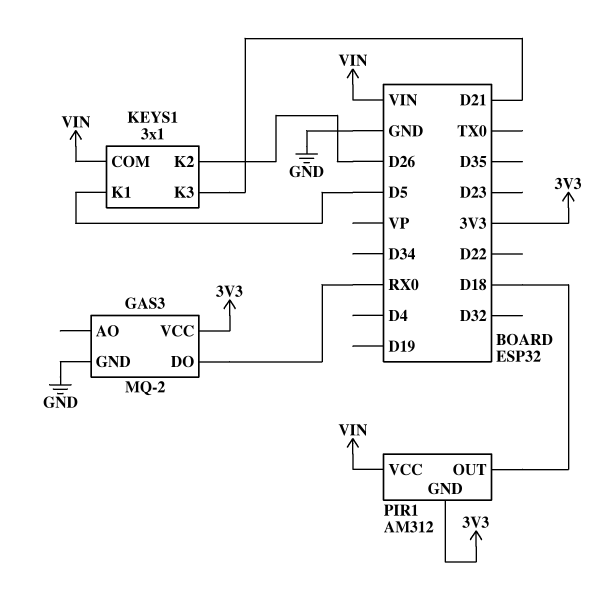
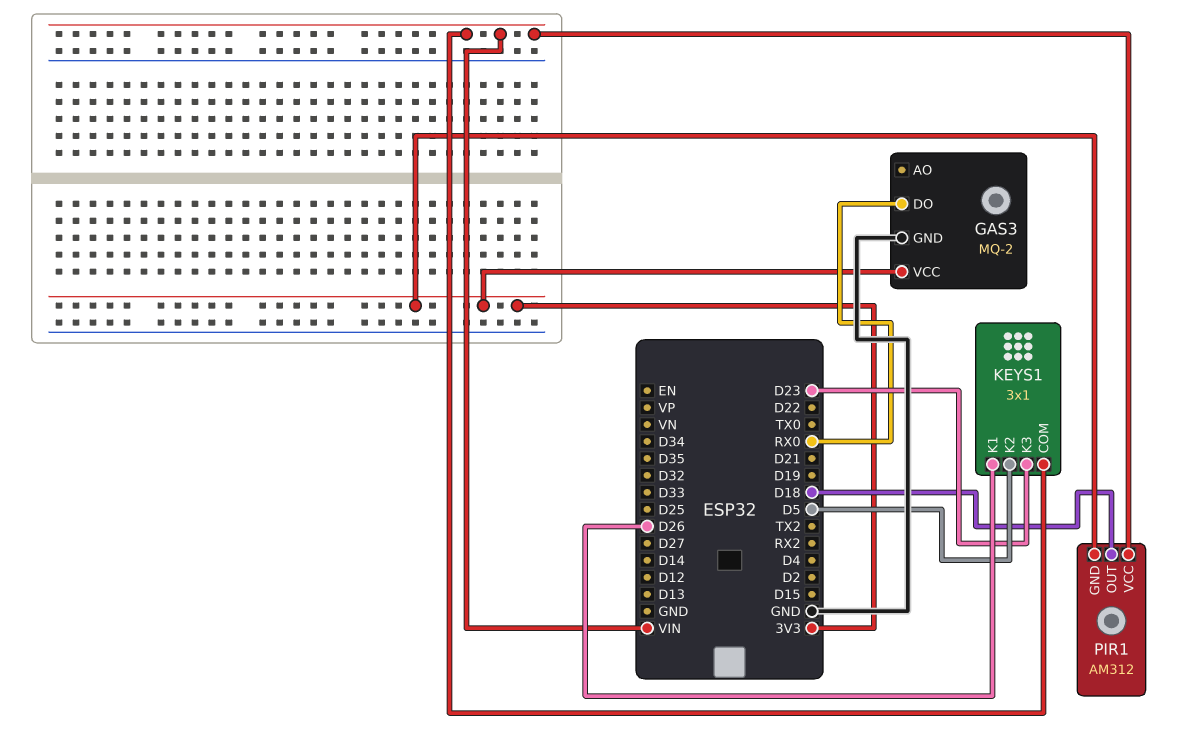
KEYS1 pin K1: D5 -> D26
KEYS1 pin K2: D26 -> D5
KEYS1 pin K3: D21 -> D23

